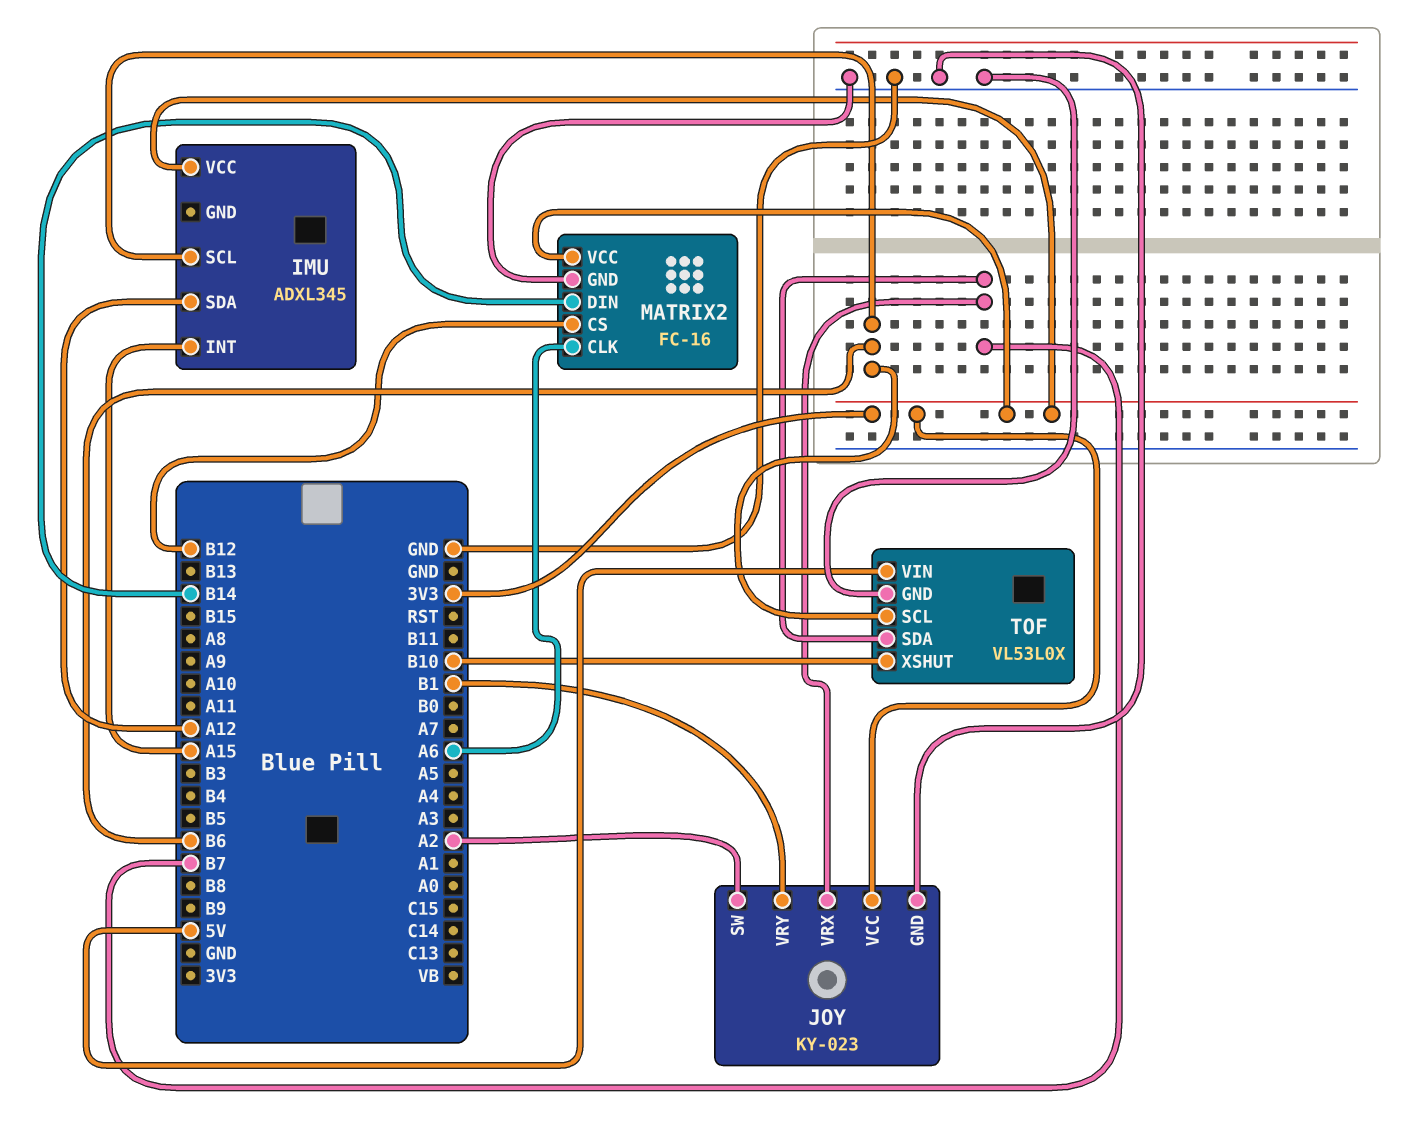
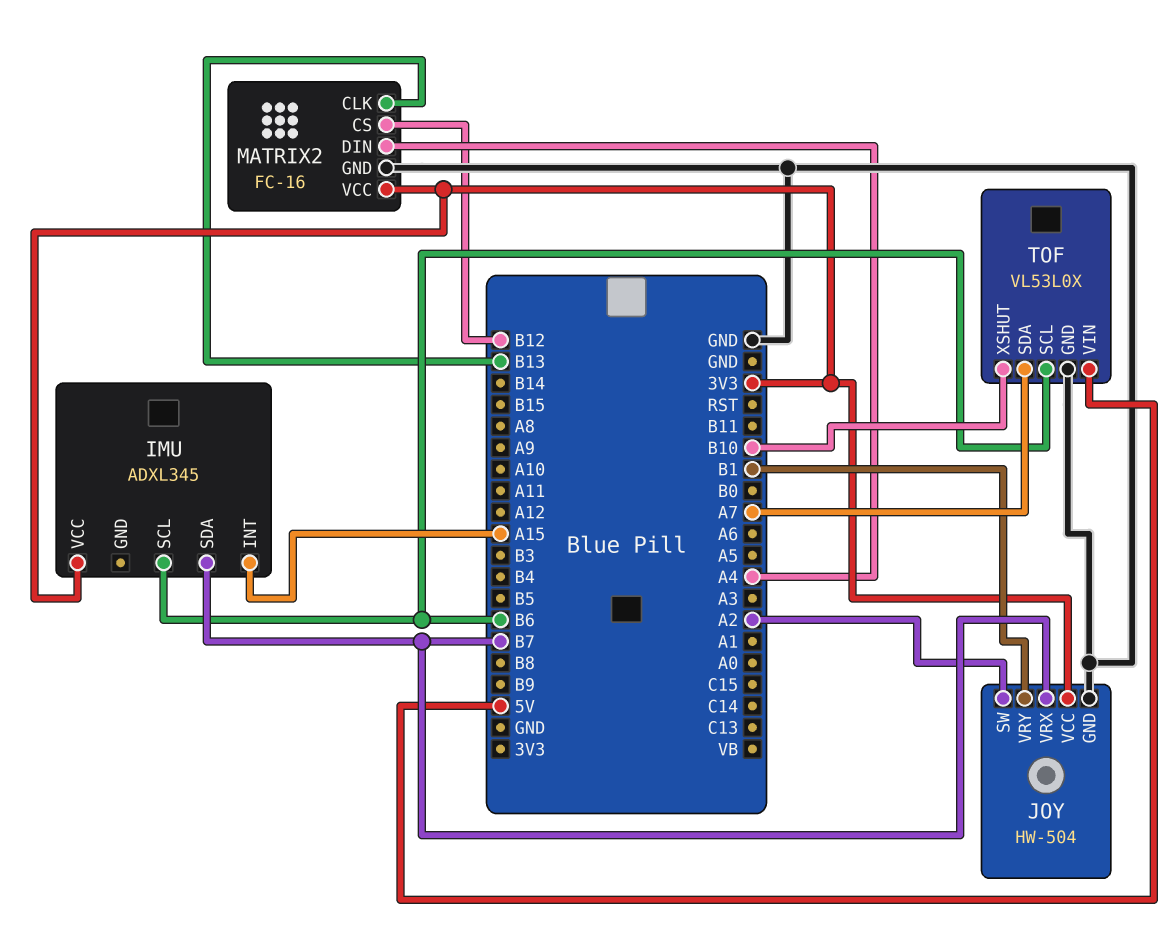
IMU pin SDA: A12 -> B7
JOY: KY-023 -> HW-504
MATRIX2 pin CLK: A6 -> B13
MATRIX2 pin DIN: B14 -> A4
TOF pin SDA: B7 -> A7

